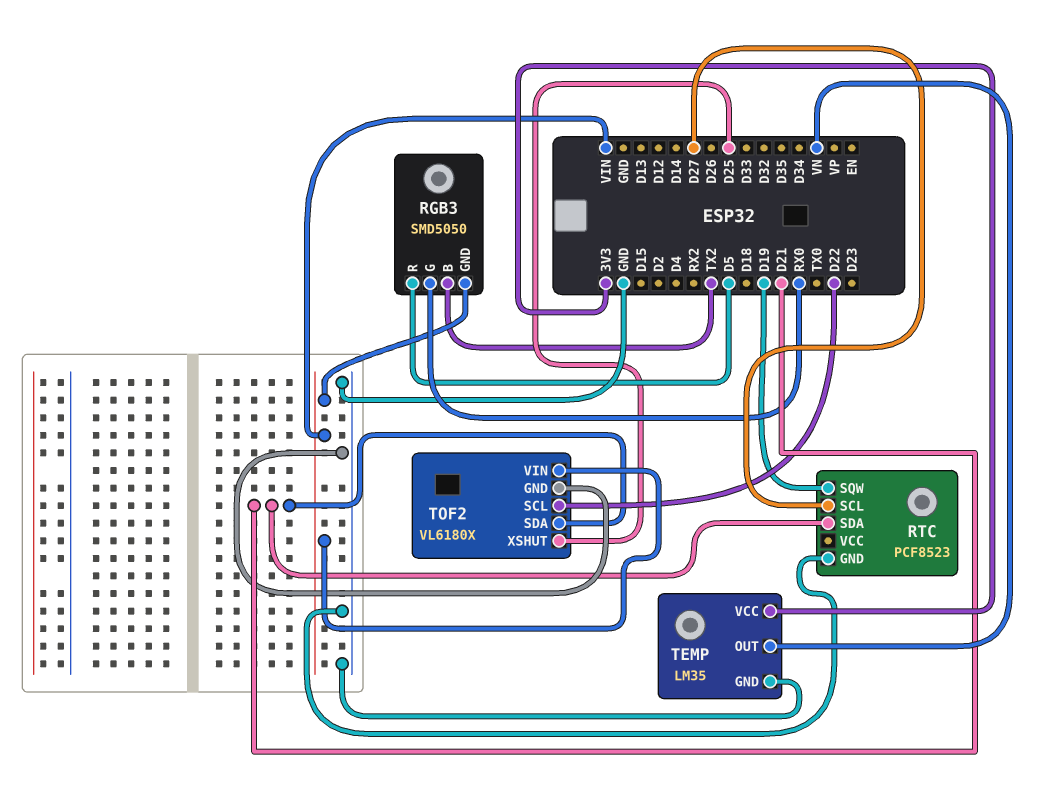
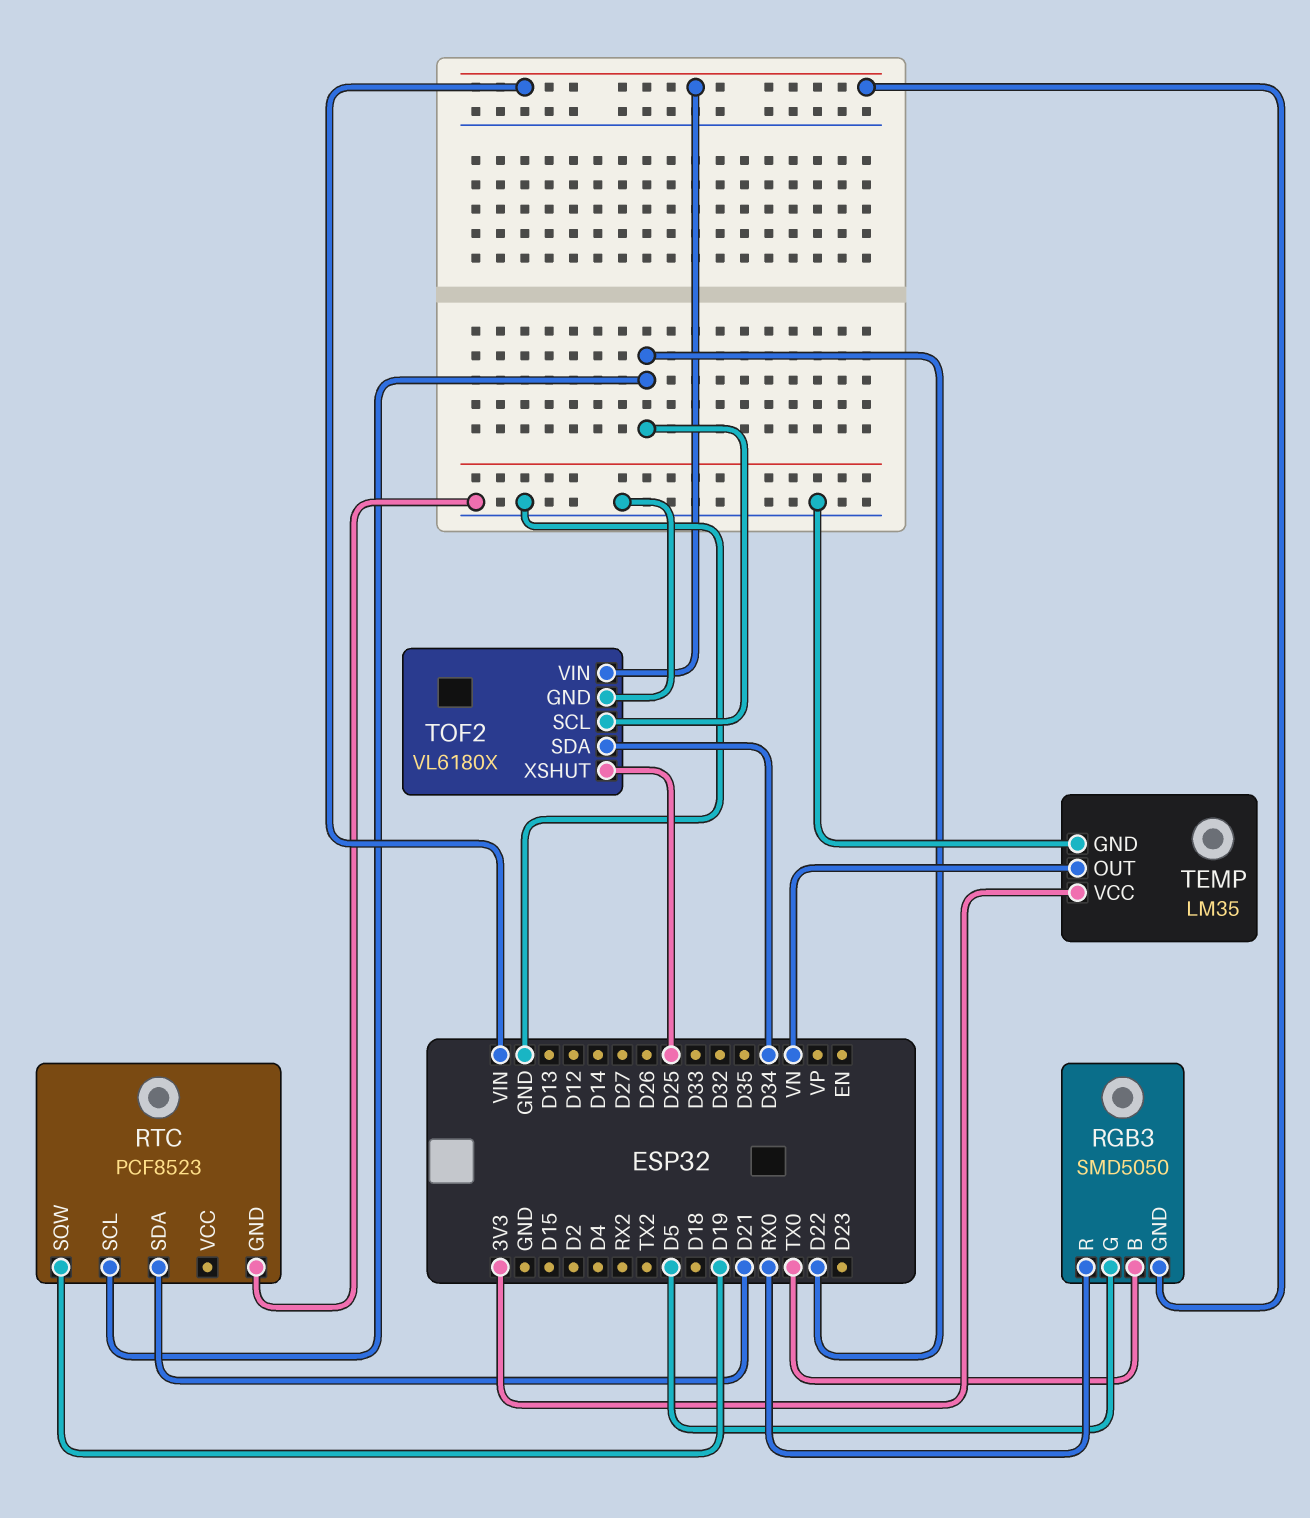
RGB3 pin B: TX2 -> TX0
RGB3 pin G: RX0 -> D5
RGB3 pin R: D5 -> RX0
RTC pin SCL: D27 -> D22
TOF2 pin SDA: D21 -> D34

